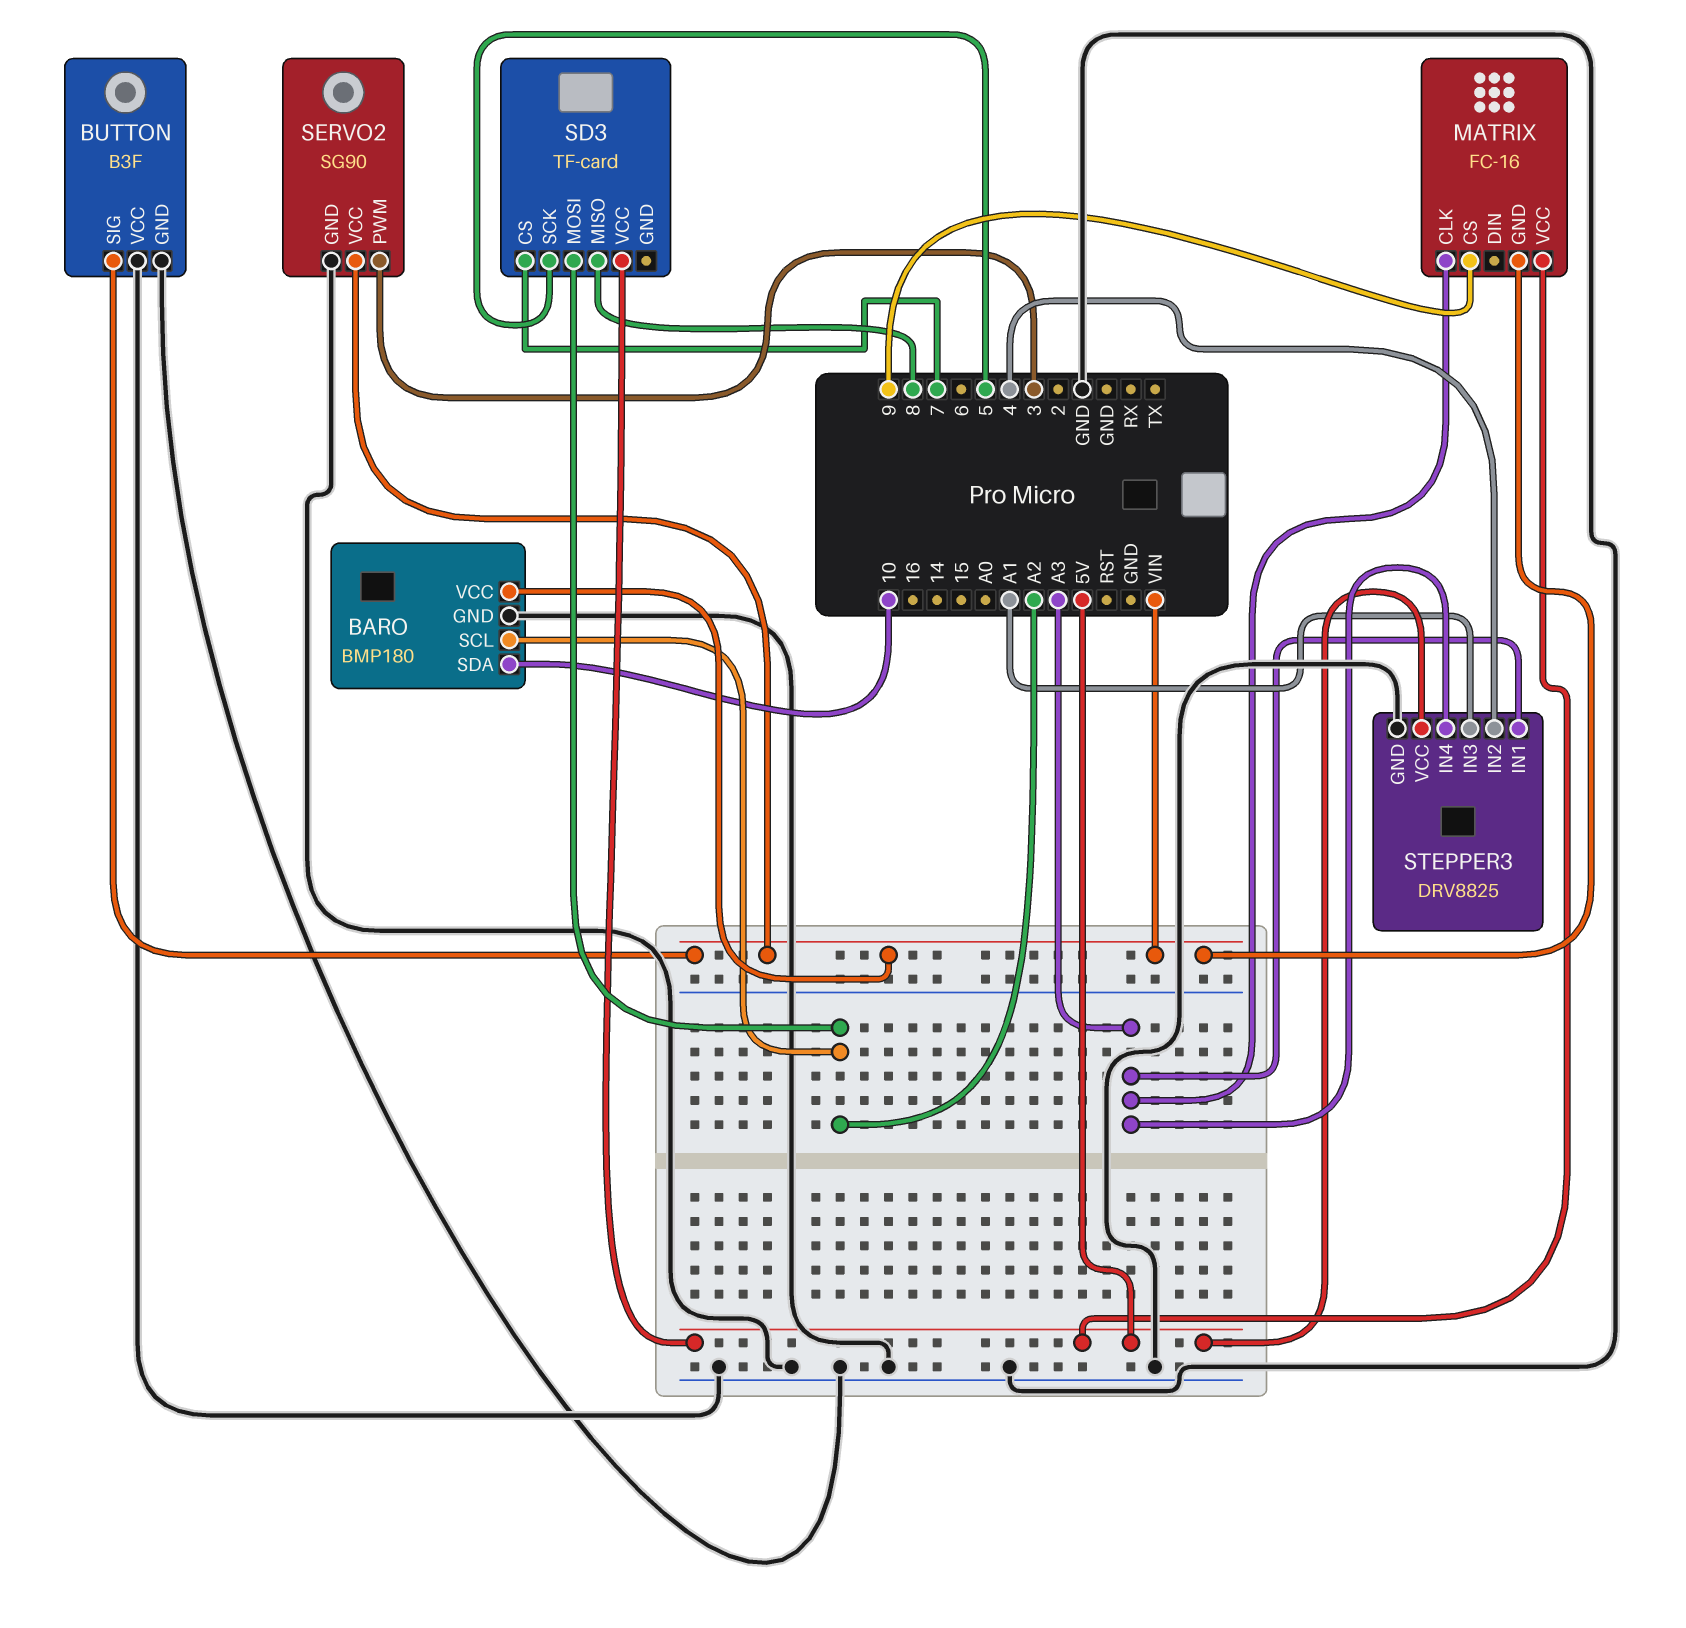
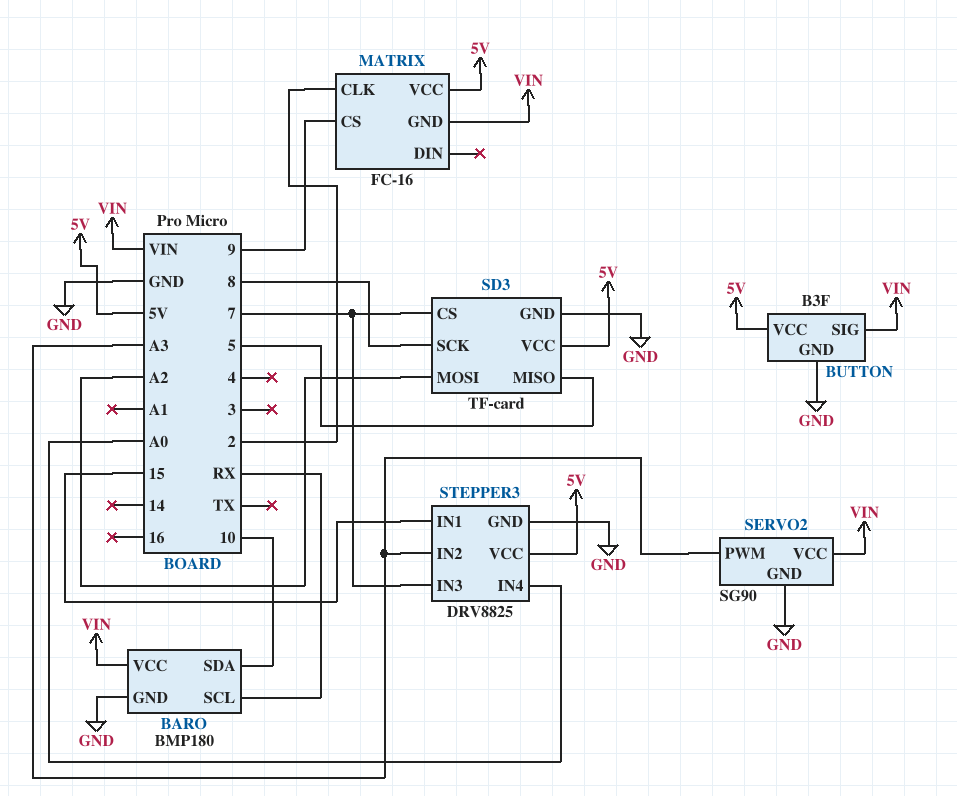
BARO pin SCL: A2 -> RX
BUTTON pin VCC: GND -> 5V
MATRIX pin CLK: A3 -> 2
SD3 pin GND: none -> GND
SD3 pin MISO: 8 -> 5
SD3 pin SCK: 5 -> 8
SERVO2 pin PWM: 3 -> A3
STEPPER3 pin IN1: A3 -> 15
STEPPER3 pin IN2: 4 -> A3
STEPPER3 pin IN3: A1 -> 7
STEPPER3 pin IN4: A3 -> A0

